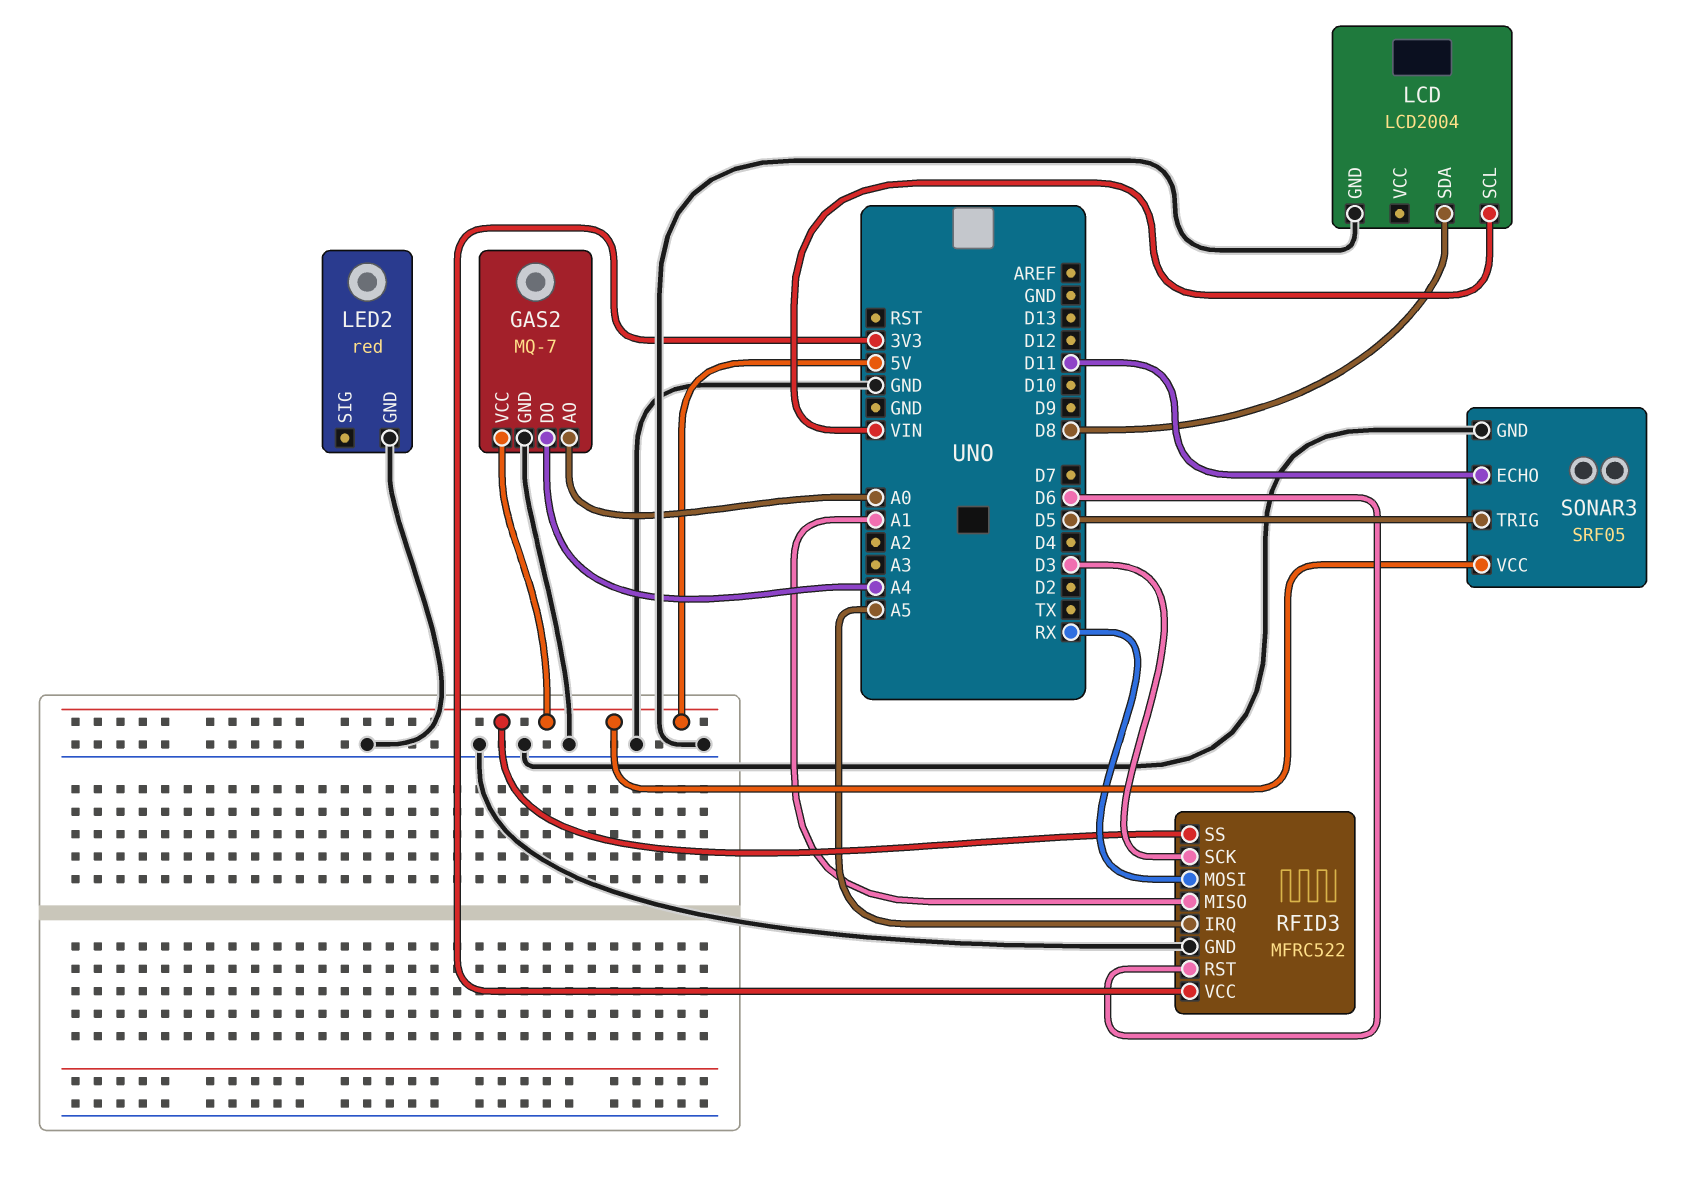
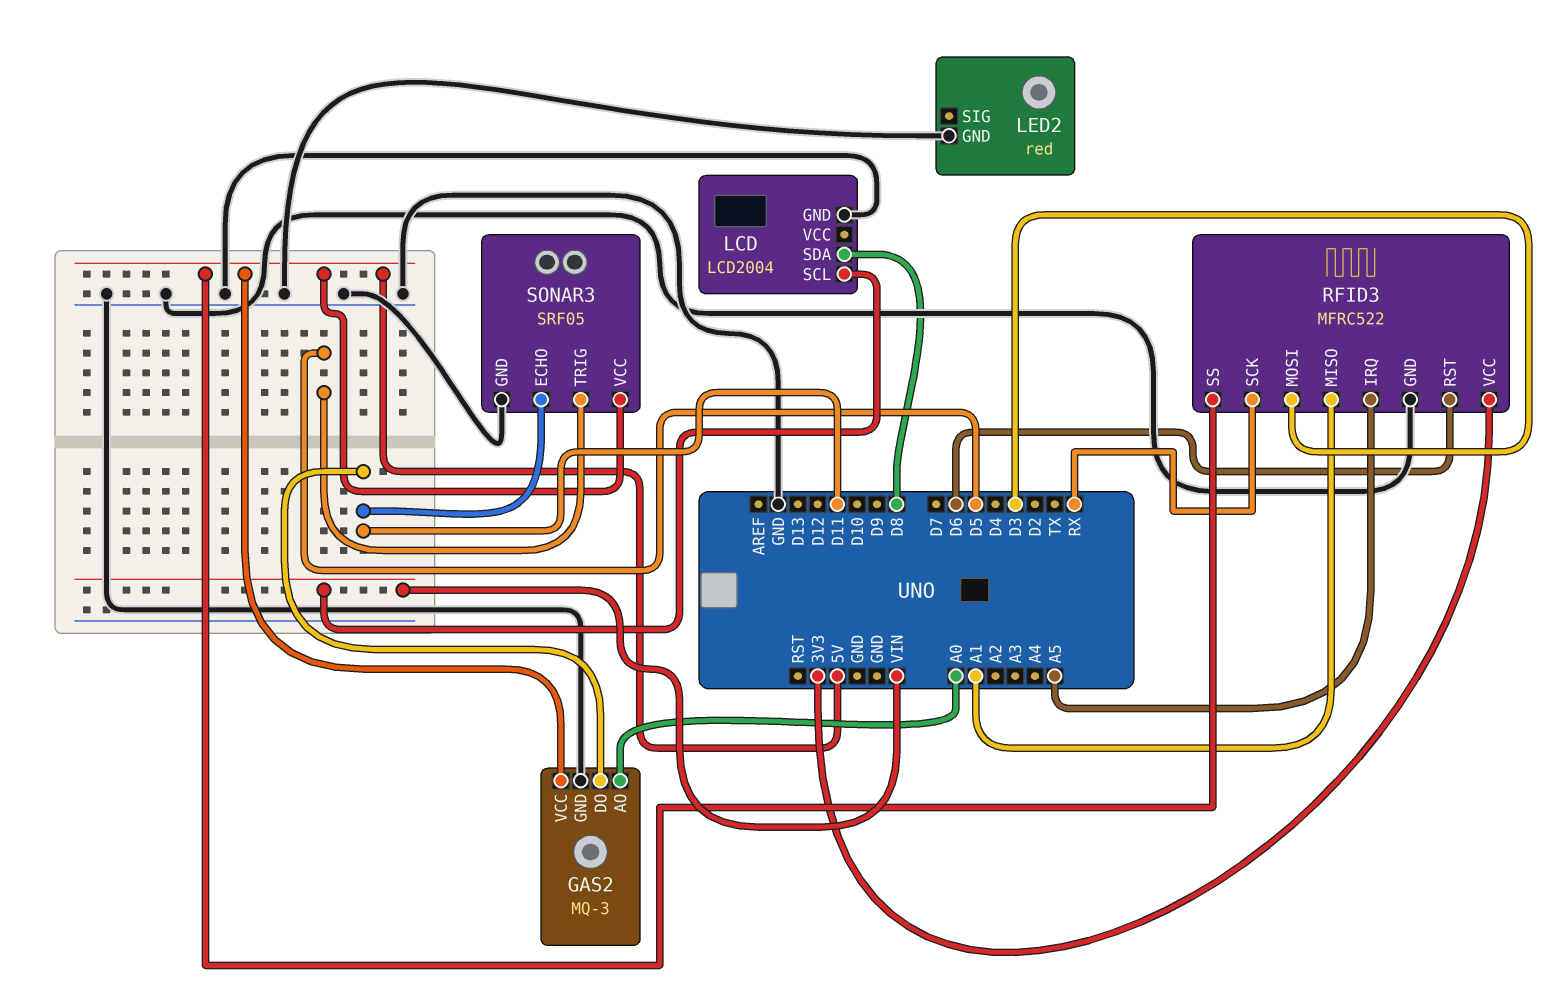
GAS2: MQ-7 -> MQ-3
GAS2 pin DO: A4 -> D11
RFID3 pin MOSI: RX -> D3
RFID3 pin SCK: D3 -> RX

